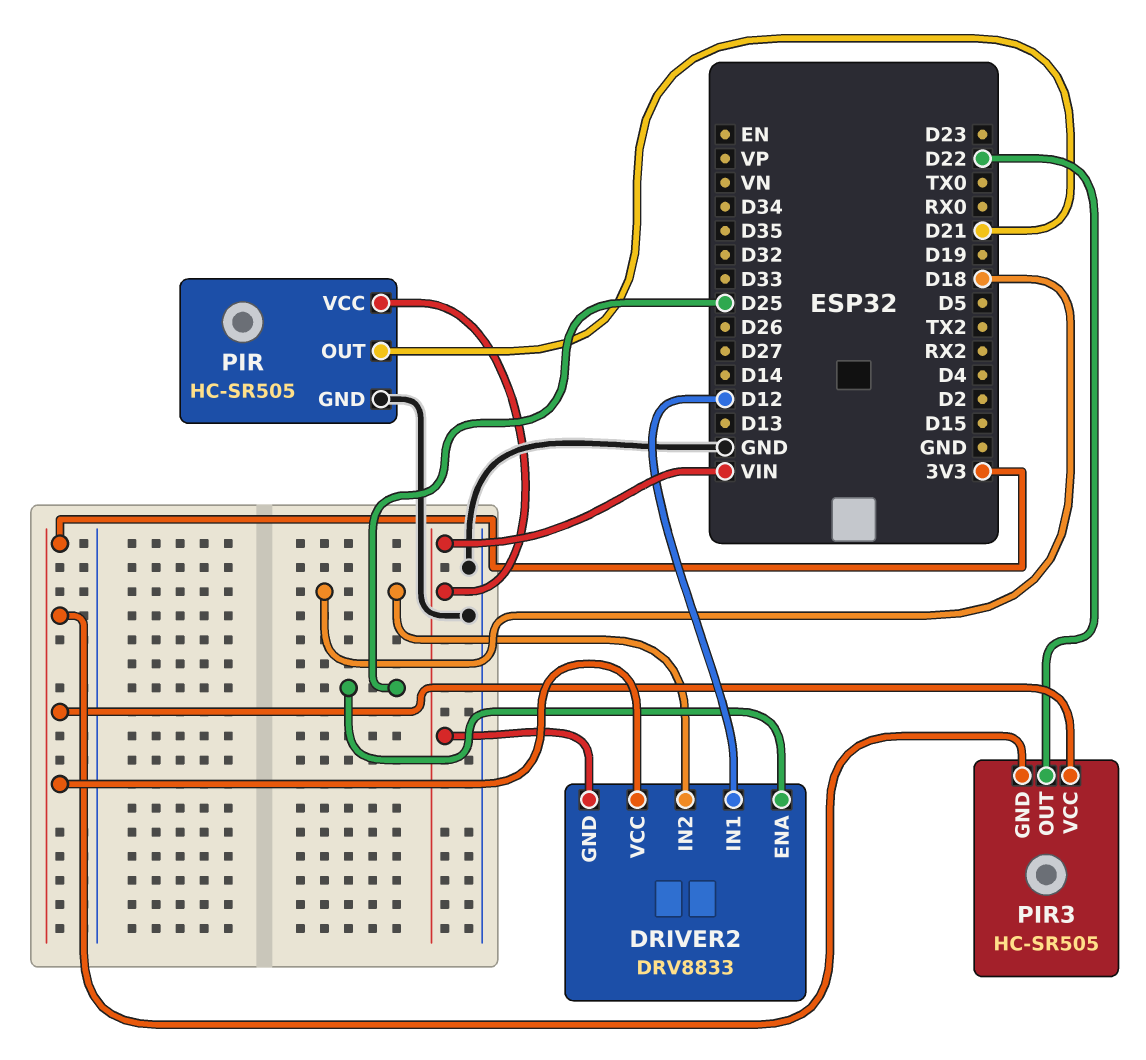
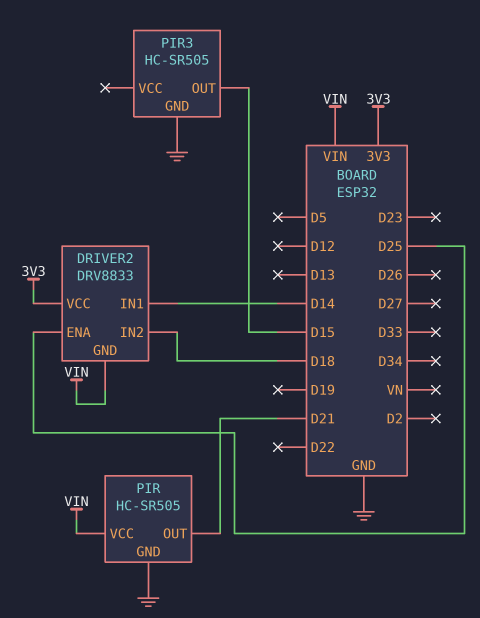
DRIVER2 pin IN1: D12 -> D14
PIR3 pin GND: 3V3 -> GND
PIR3 pin OUT: D22 -> D15
PIR3 pin VCC: 3V3 -> none

